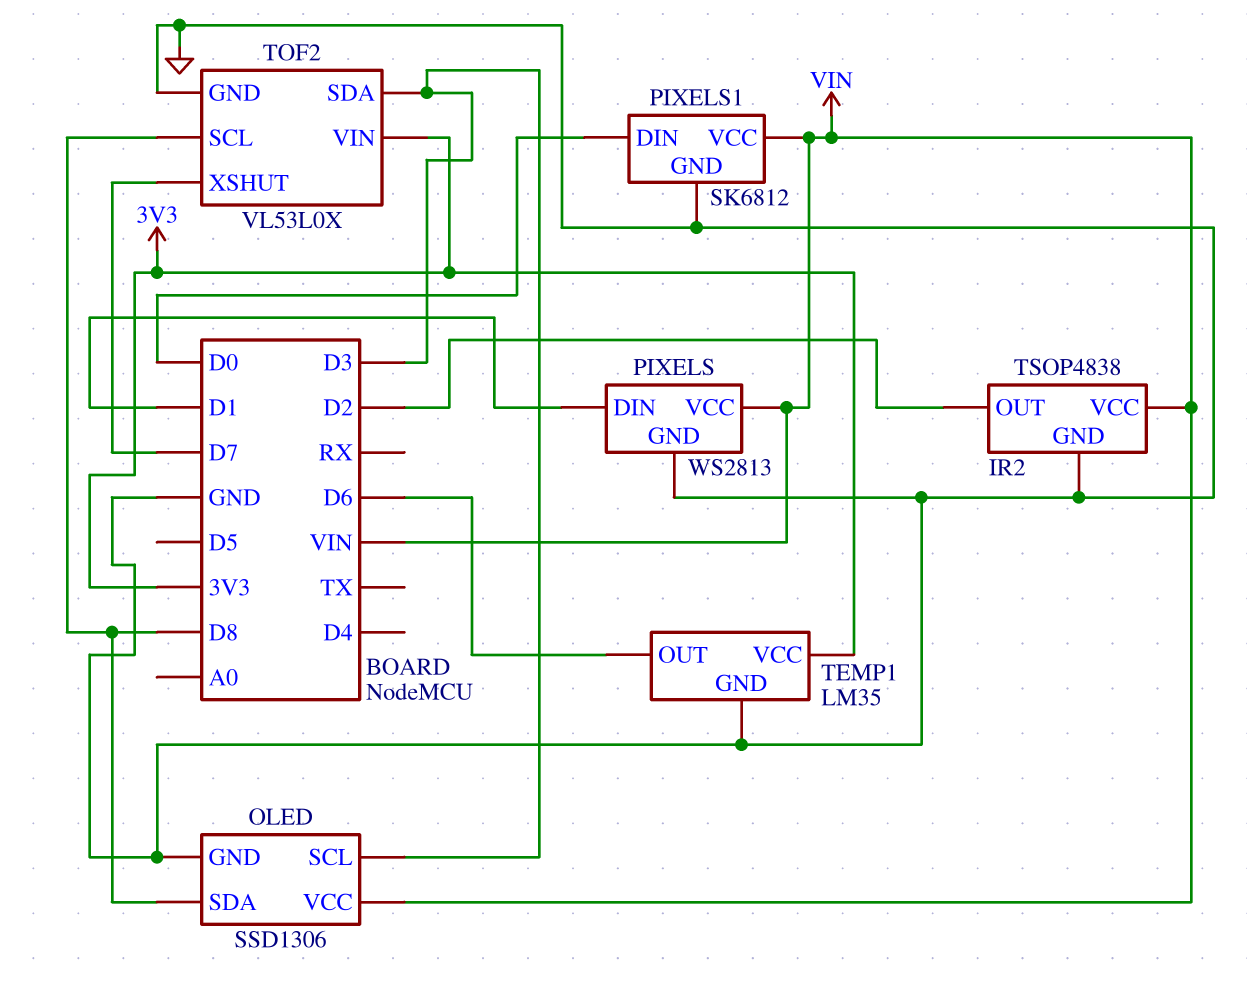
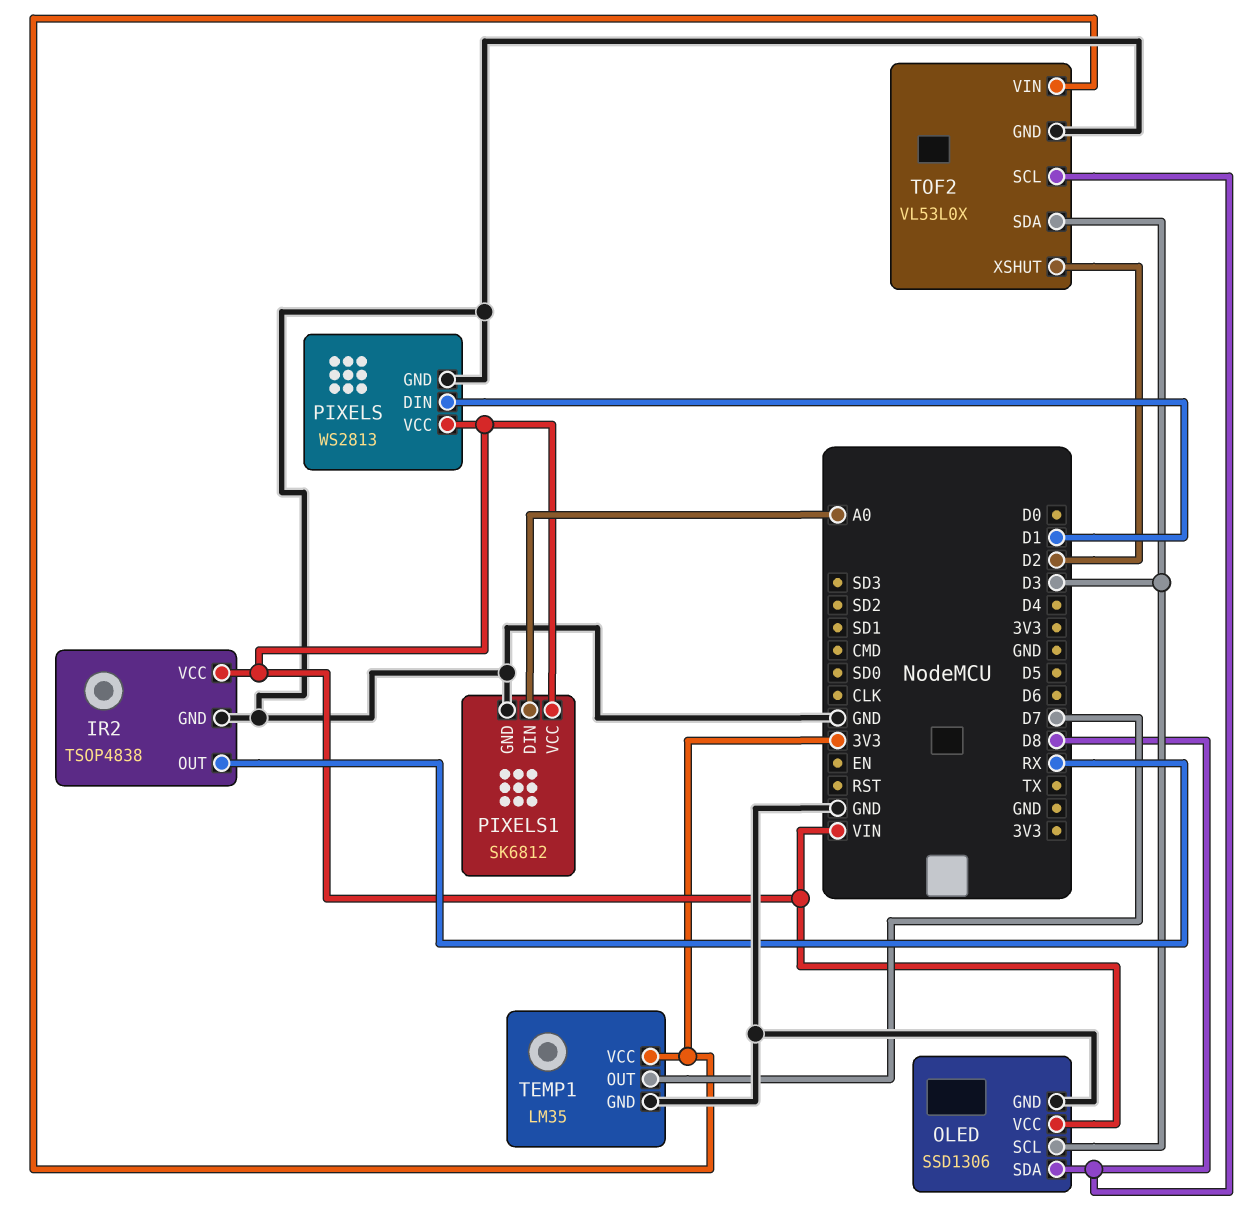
IR2 pin OUT: D2 -> RX
PIXELS1 pin DIN: D0 -> A0
TEMP1 pin OUT: D6 -> D7
TOF2 pin XSHUT: D7 -> D2

